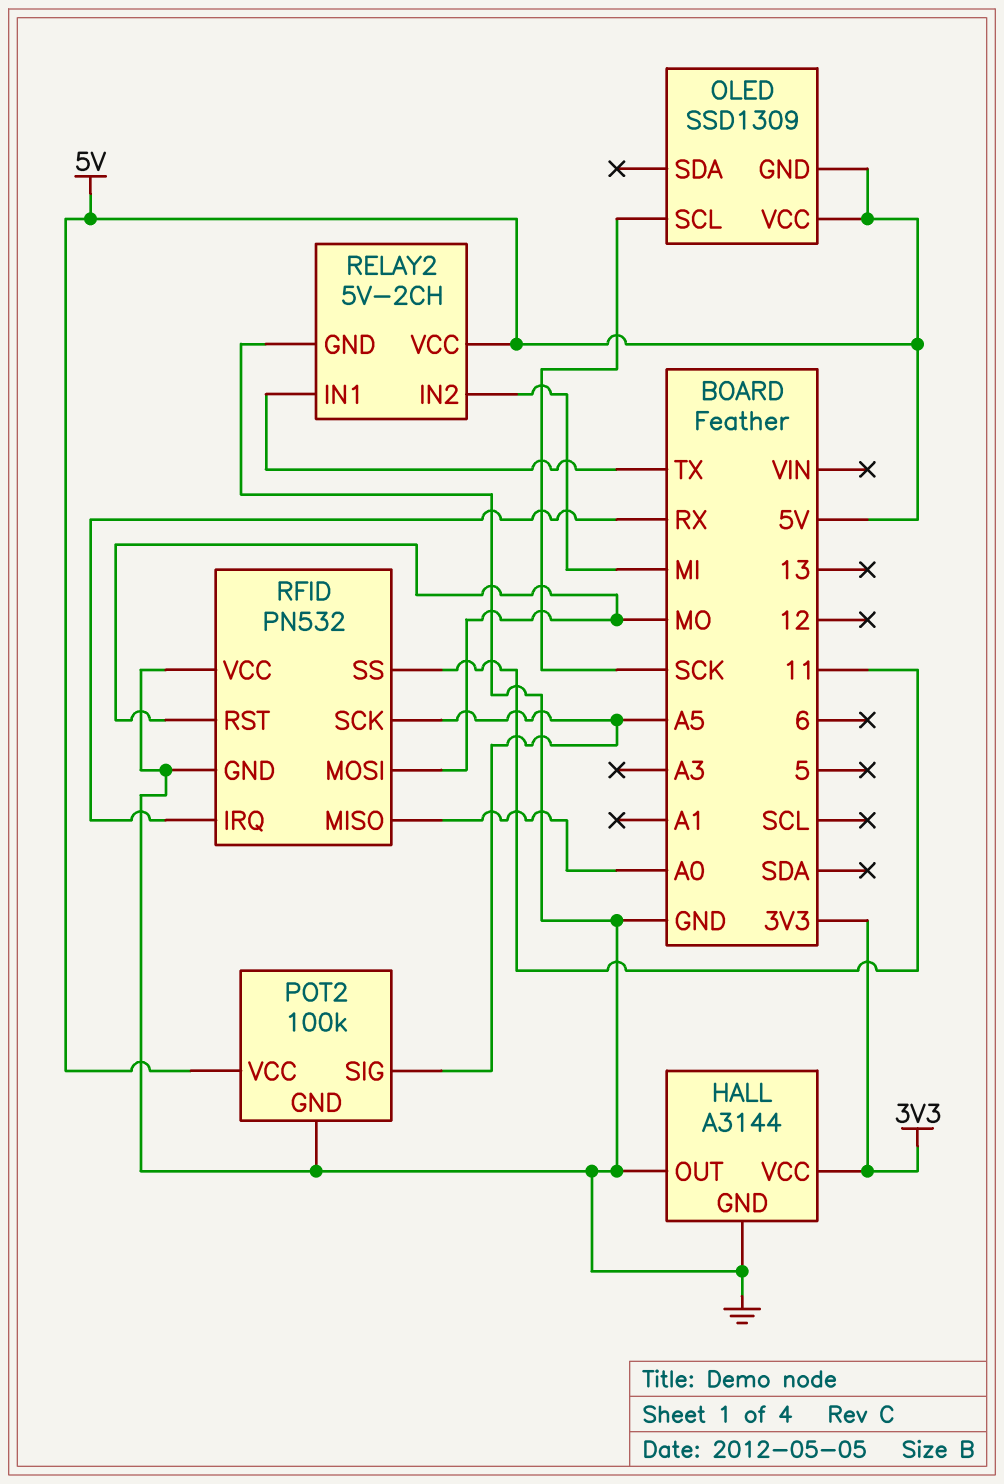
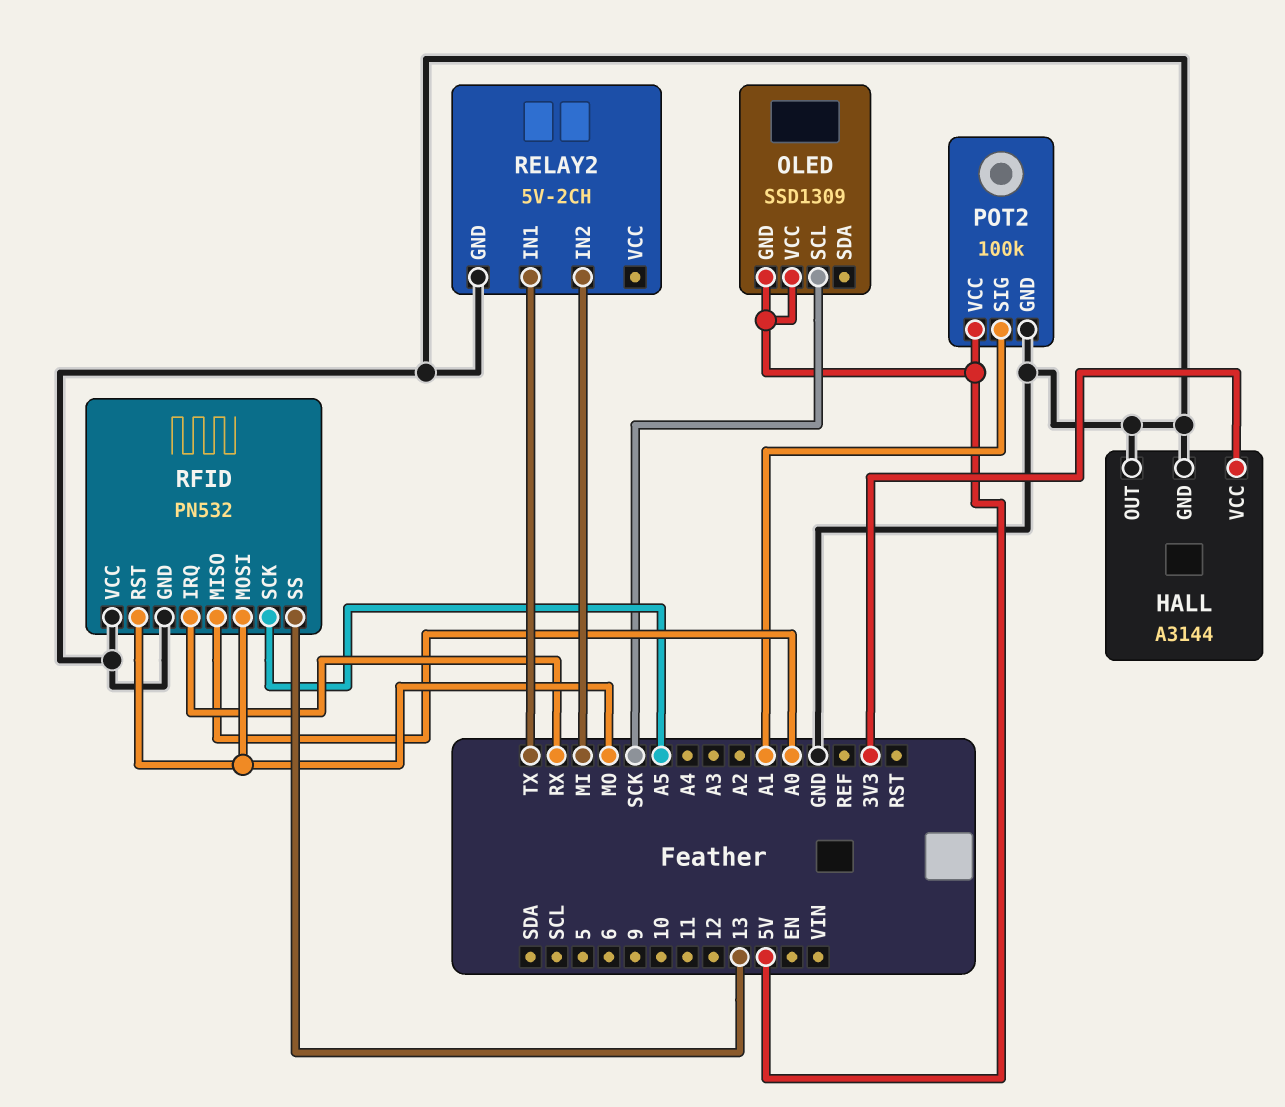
POT2 pin SIG: A5 -> A1
RELAY2 pin VCC: 5V -> none
RFID pin SS: 11 -> 13

